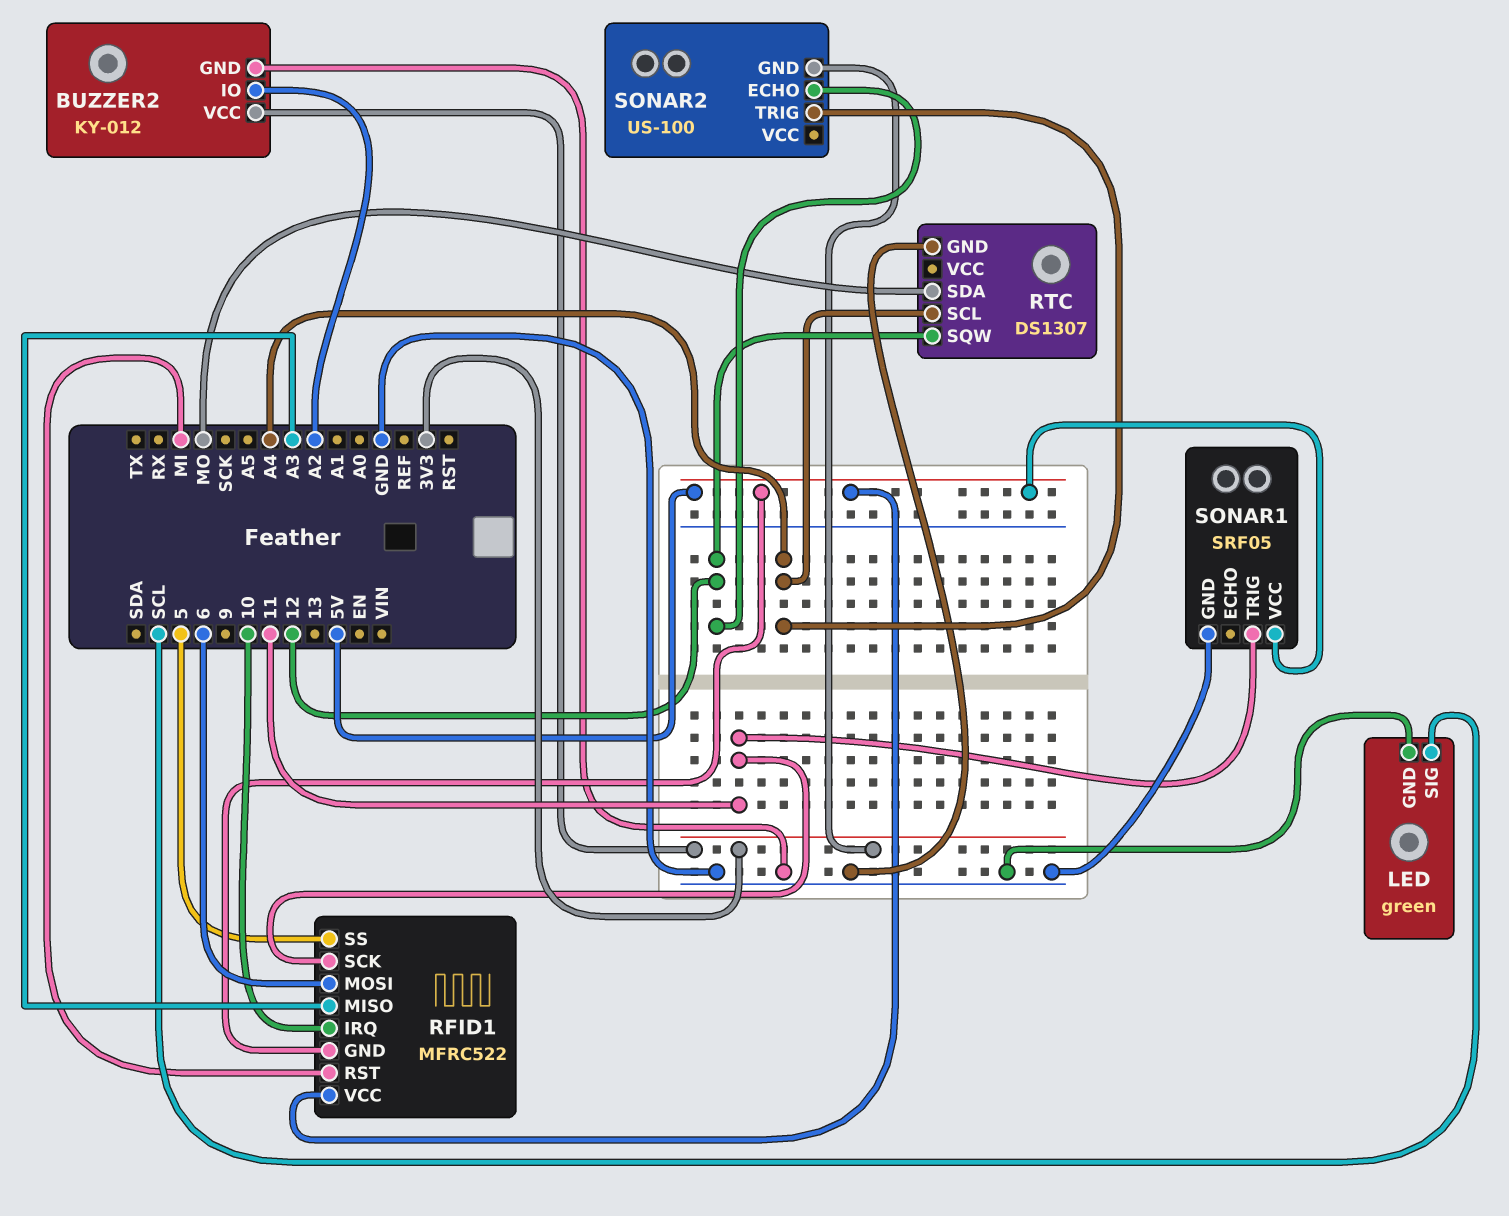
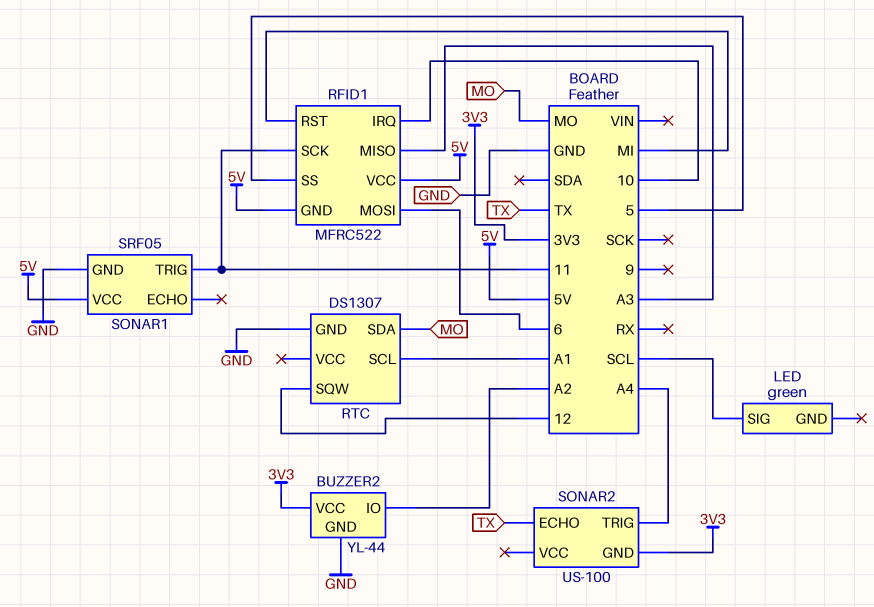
BUZZER2: KY-012 -> YL-44
LED pin GND: GND -> none
RTC pin SCL: A4 -> A1
SONAR2 pin ECHO: 12 -> TX

